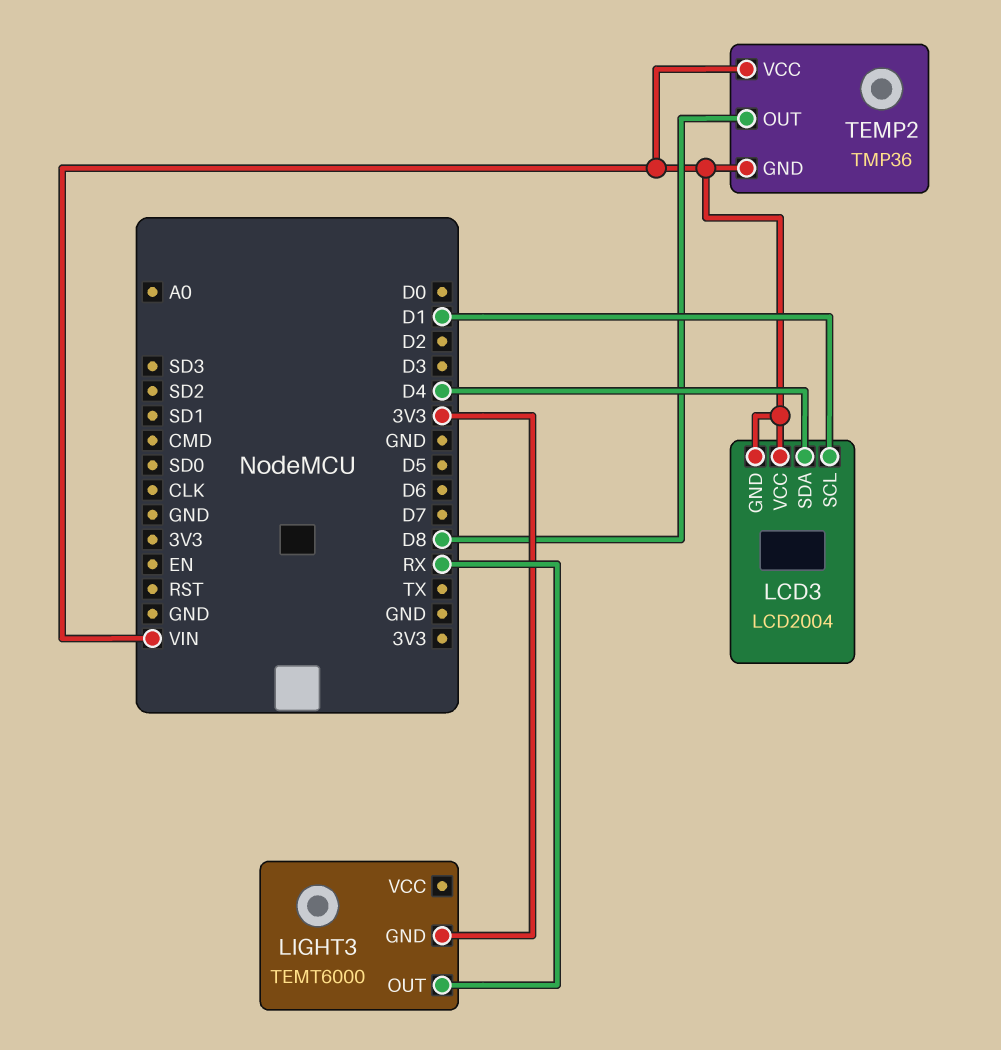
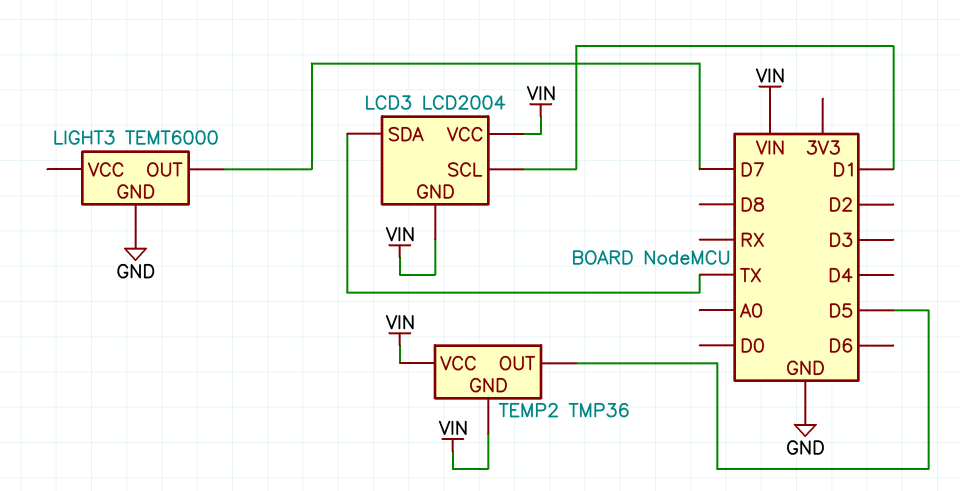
LCD3 pin SDA: D4 -> TX
LIGHT3 pin GND: 3V3 -> GND
LIGHT3 pin OUT: RX -> D7
TEMP2 pin OUT: D8 -> D5

